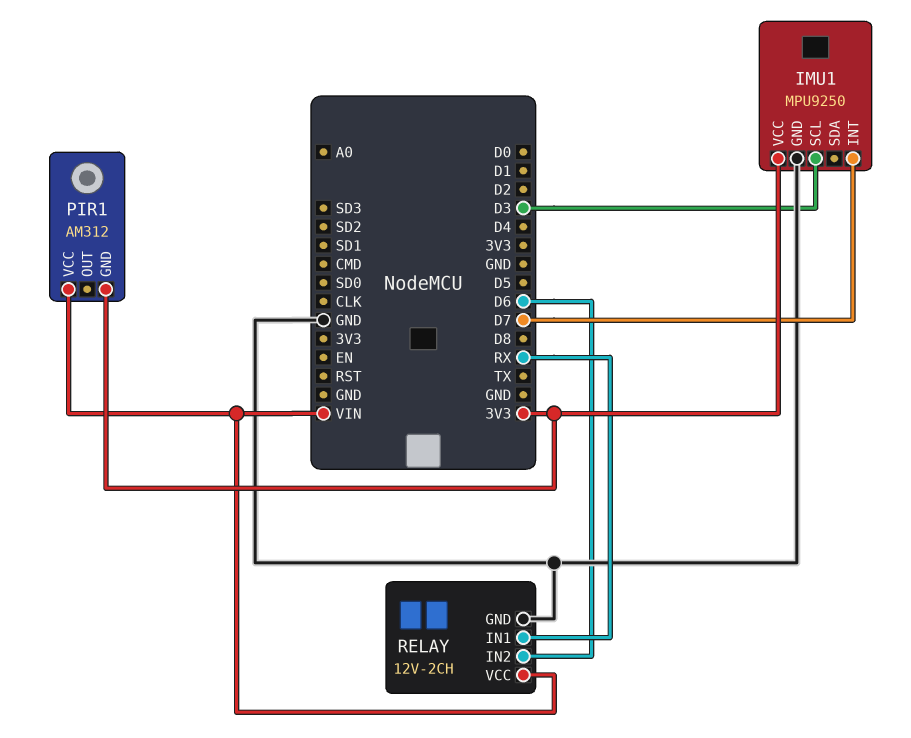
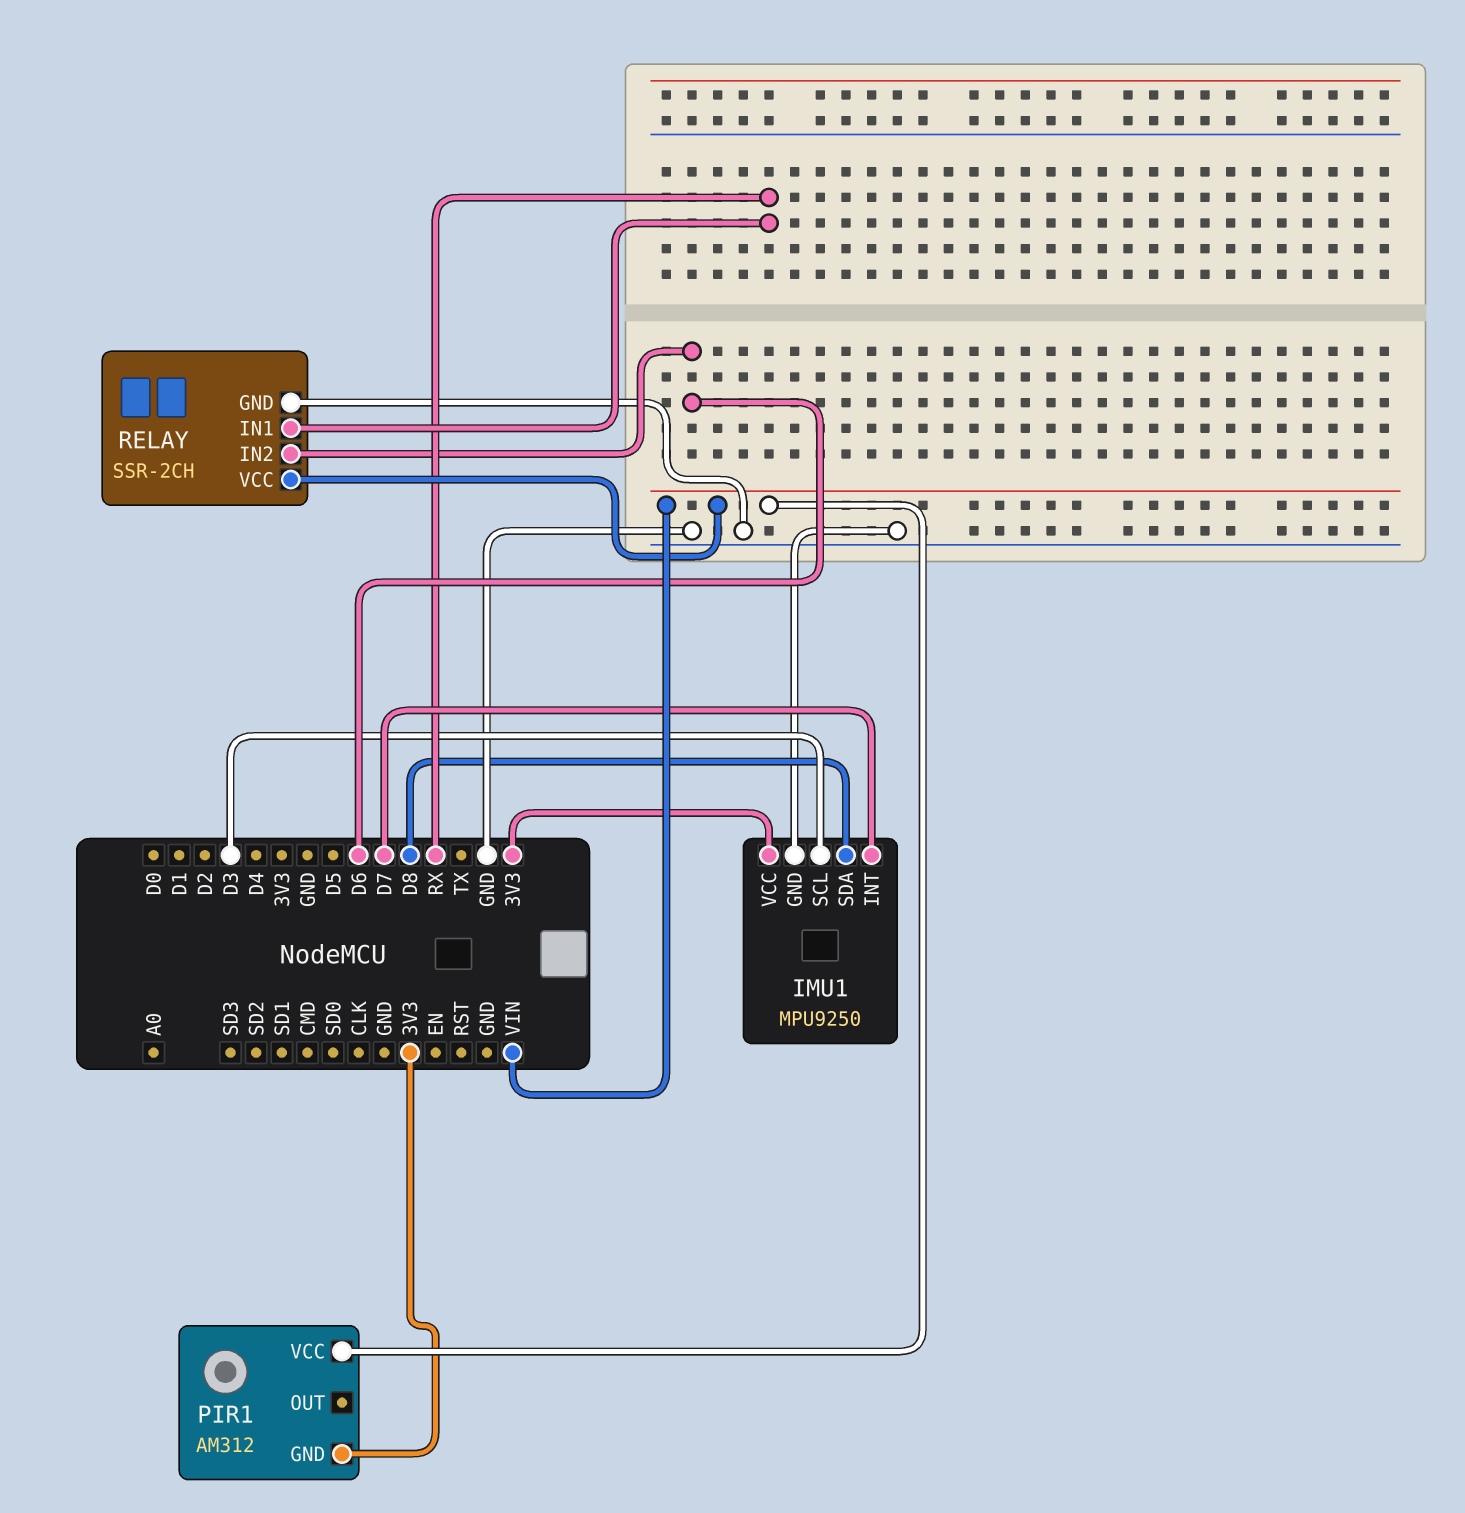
IMU1 pin SDA: none -> D8
RELAY: 12V-2CH -> SSR-2CH

